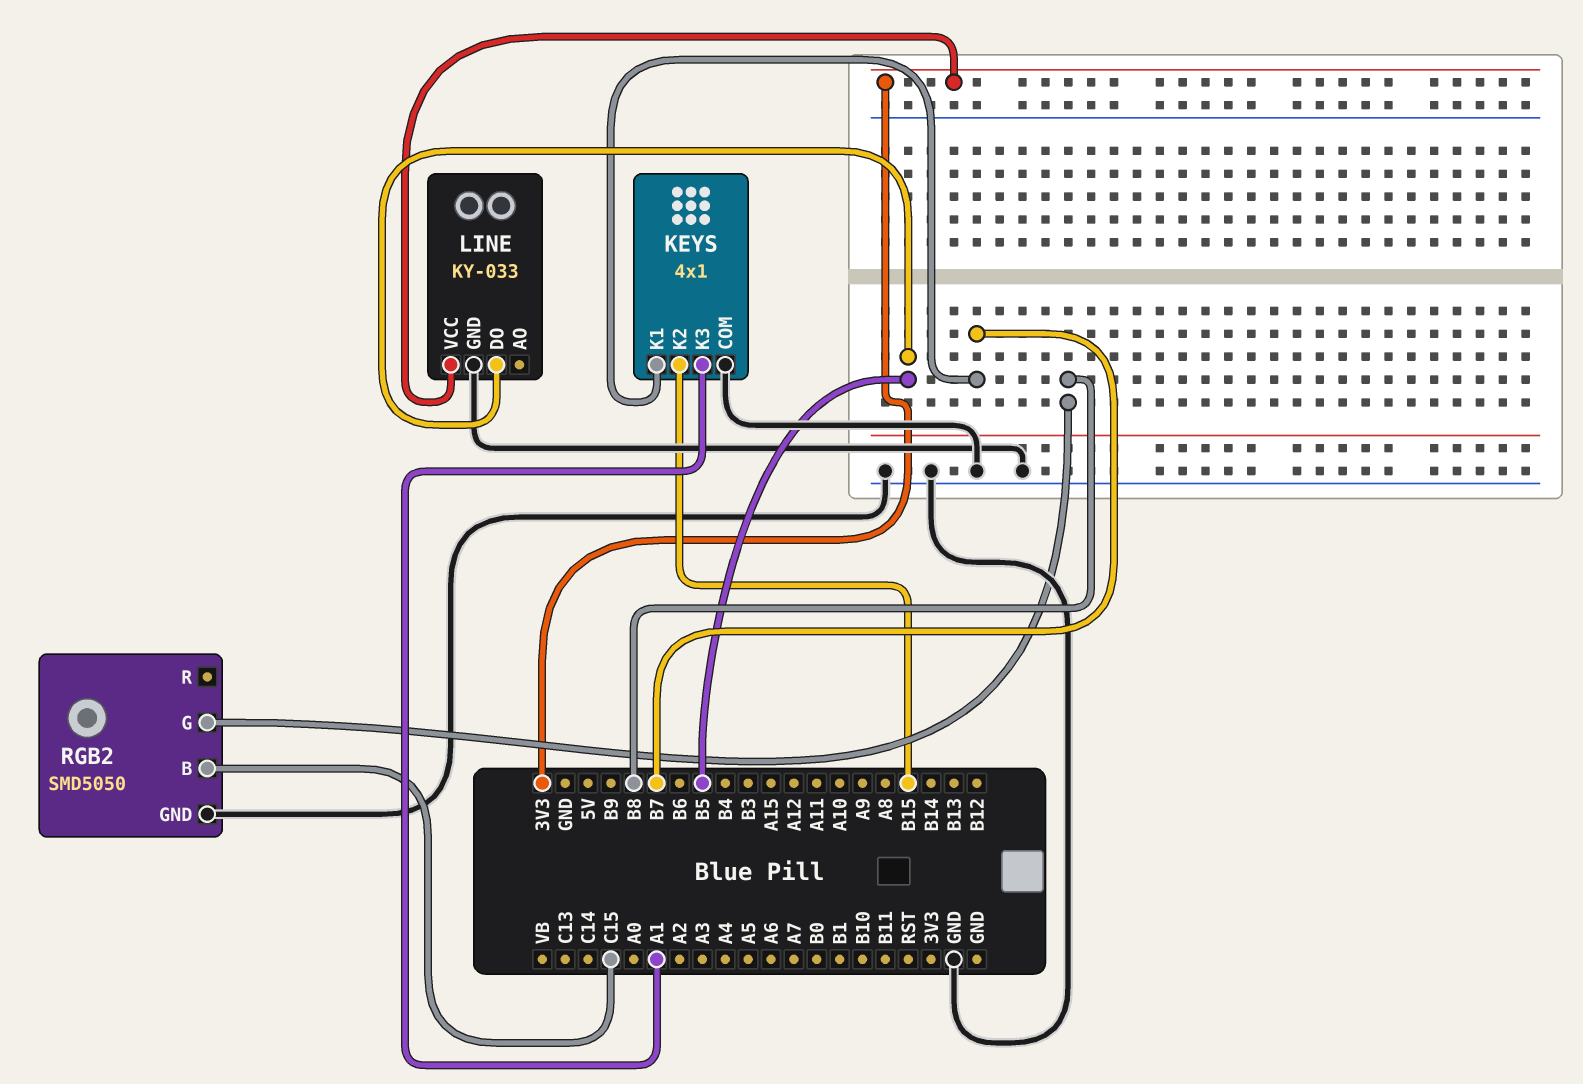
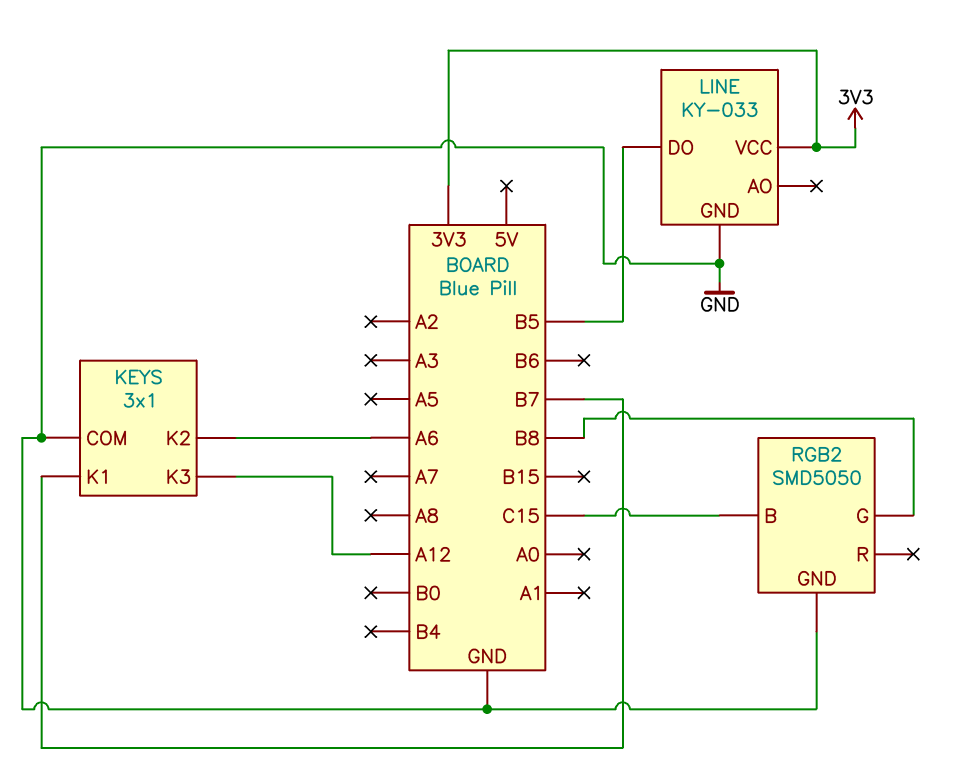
KEYS: 4x1 -> 3x1
KEYS pin K2: B15 -> A6
KEYS pin K3: A1 -> A12

